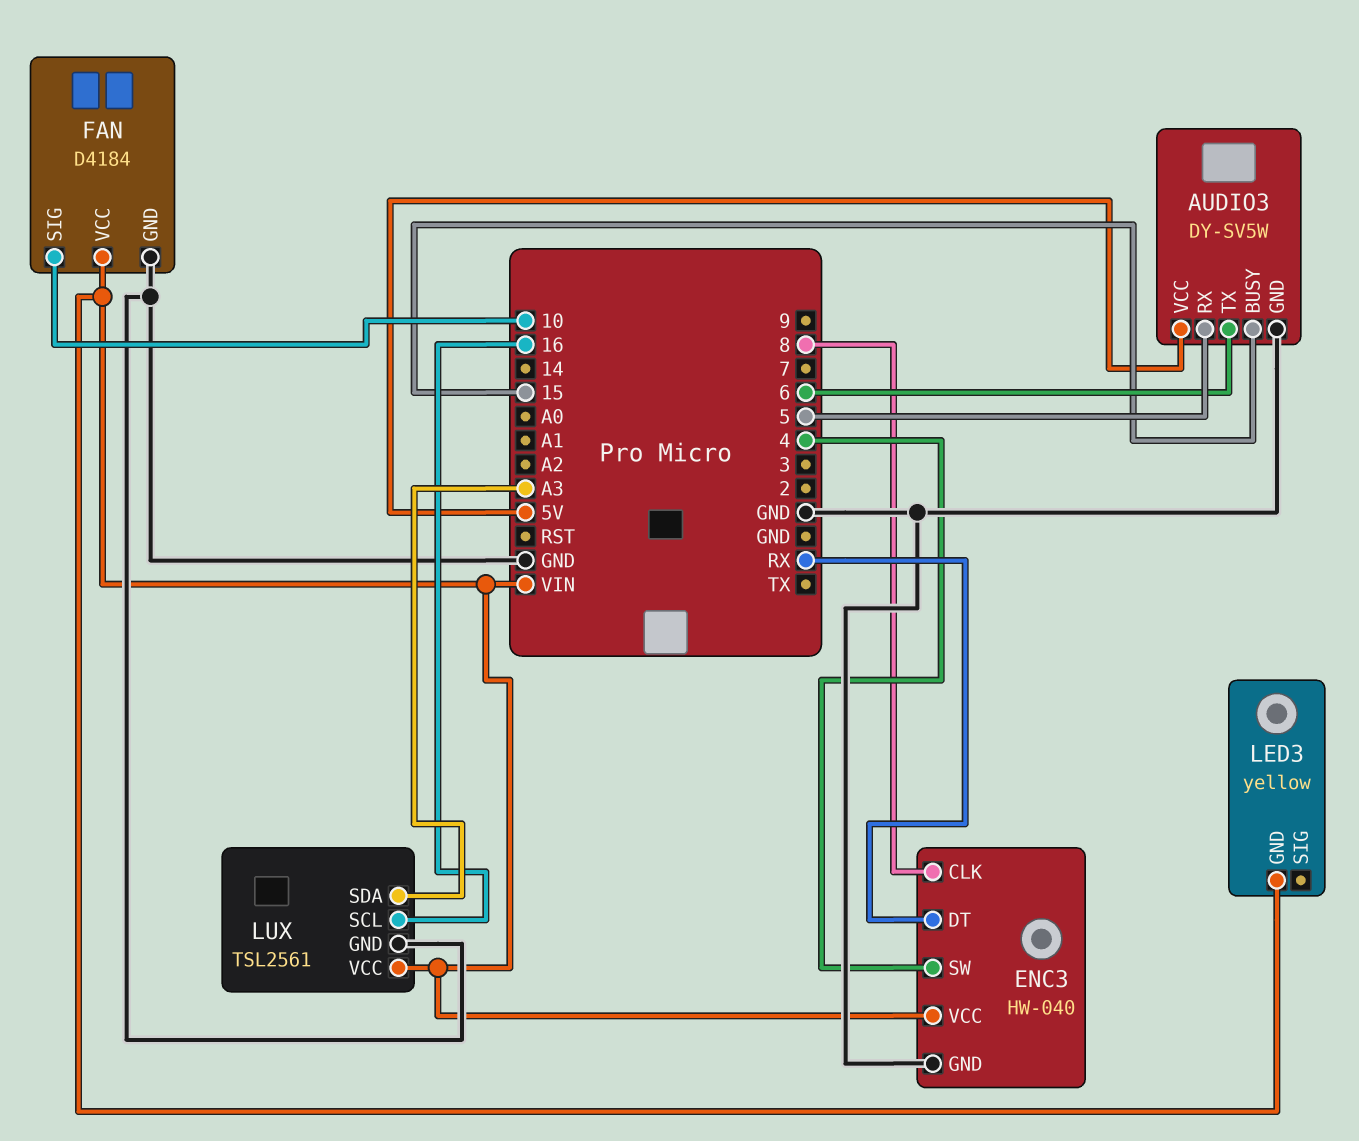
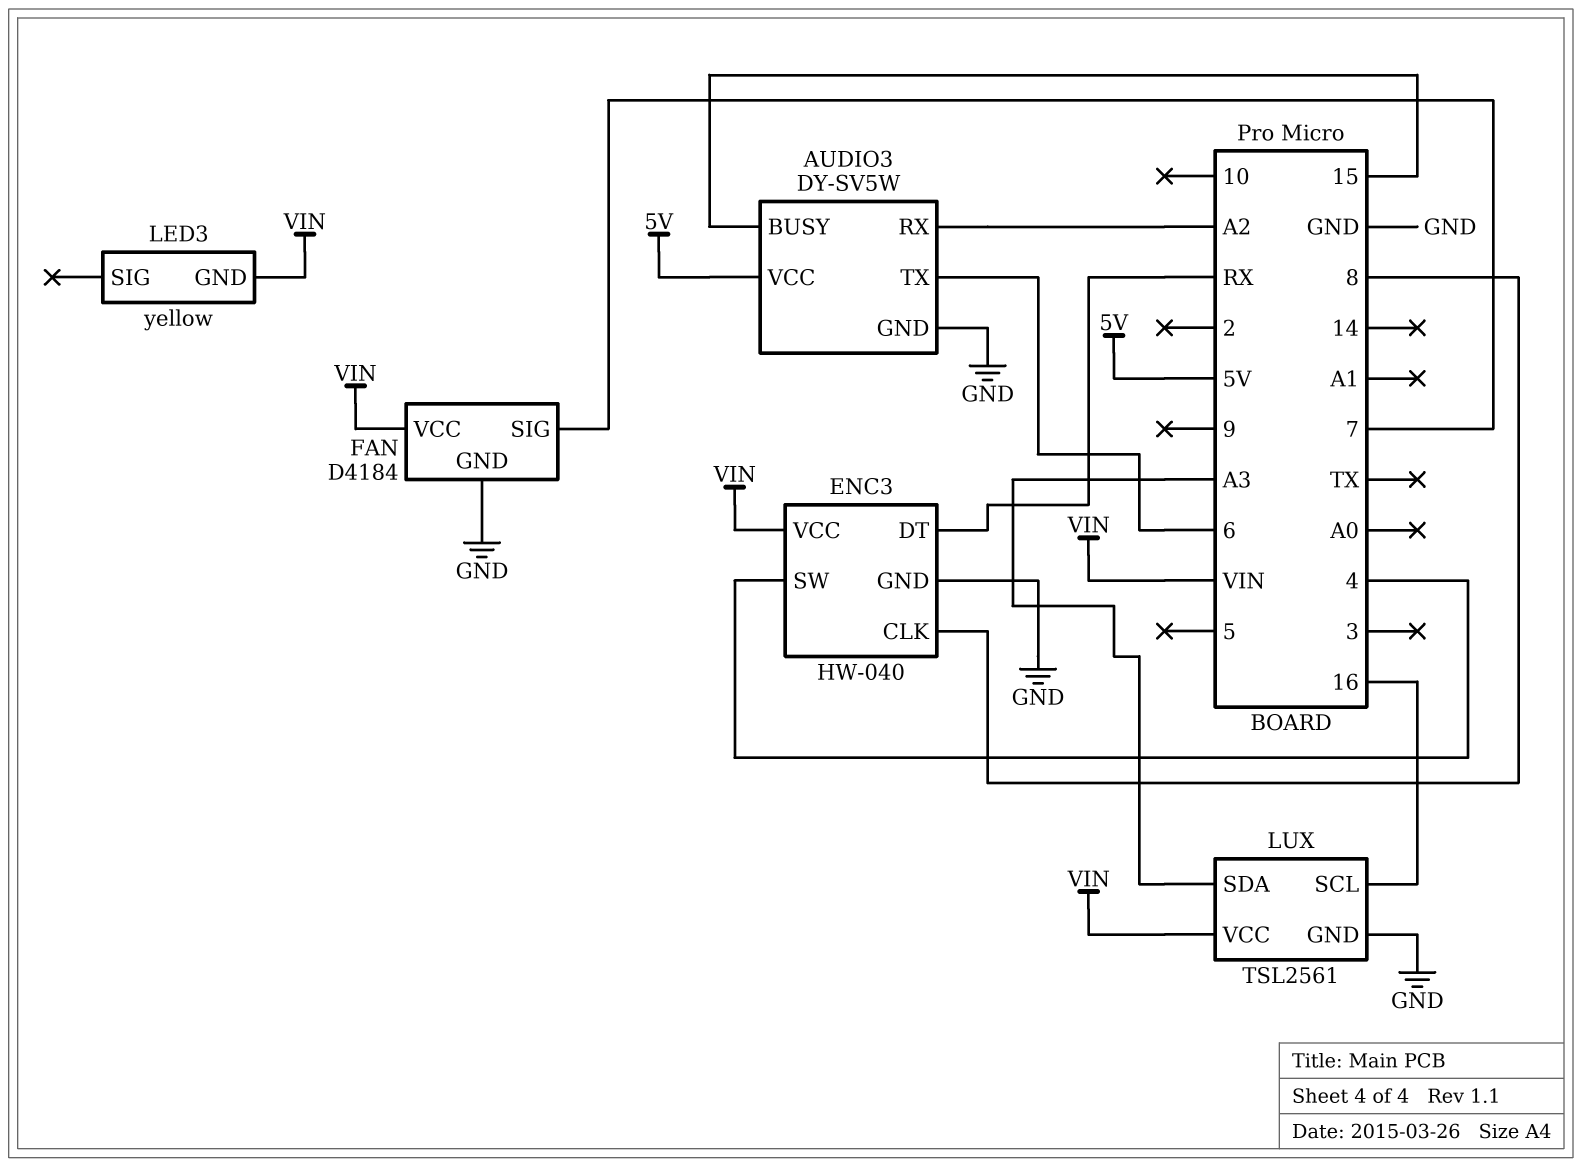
AUDIO3 pin RX: 5 -> A2
FAN pin SIG: 10 -> 7

